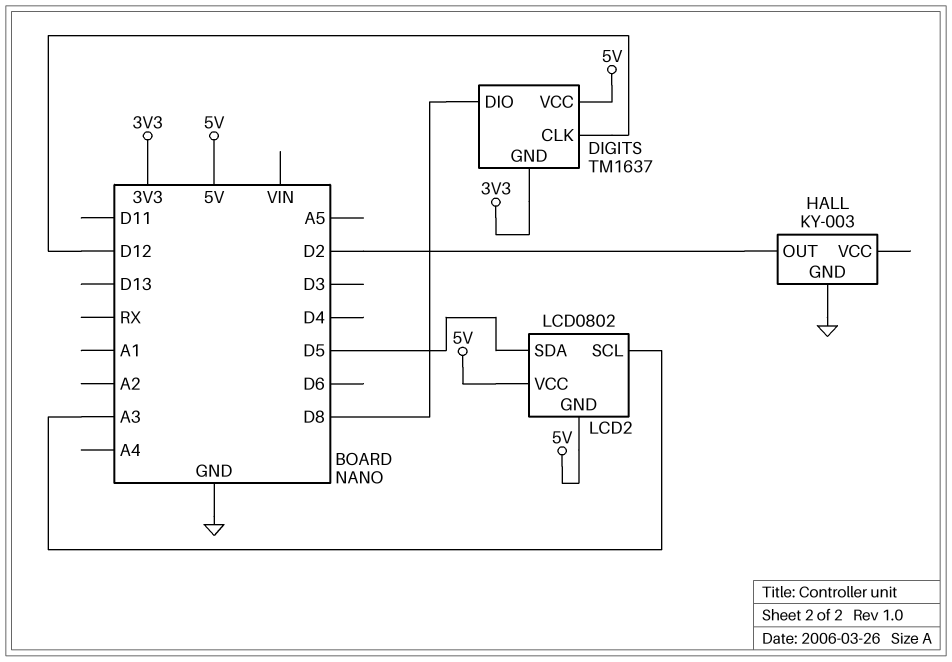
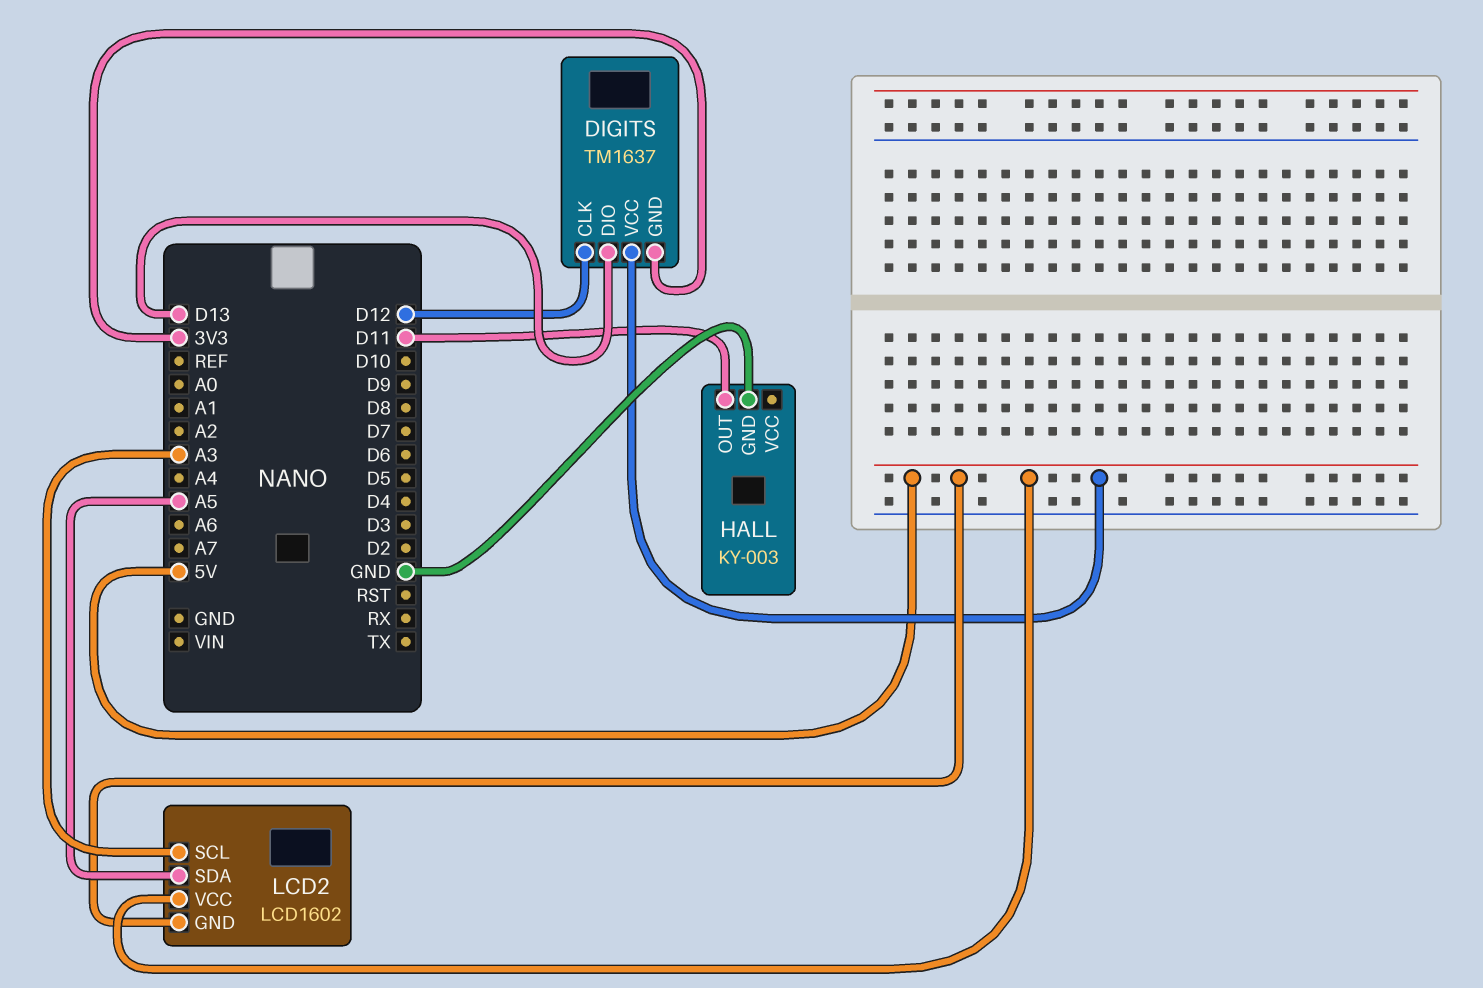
DIGITS pin DIO: D8 -> D13
HALL pin OUT: D2 -> D11
LCD2: LCD0802 -> LCD1602
LCD2 pin SDA: D5 -> A5

